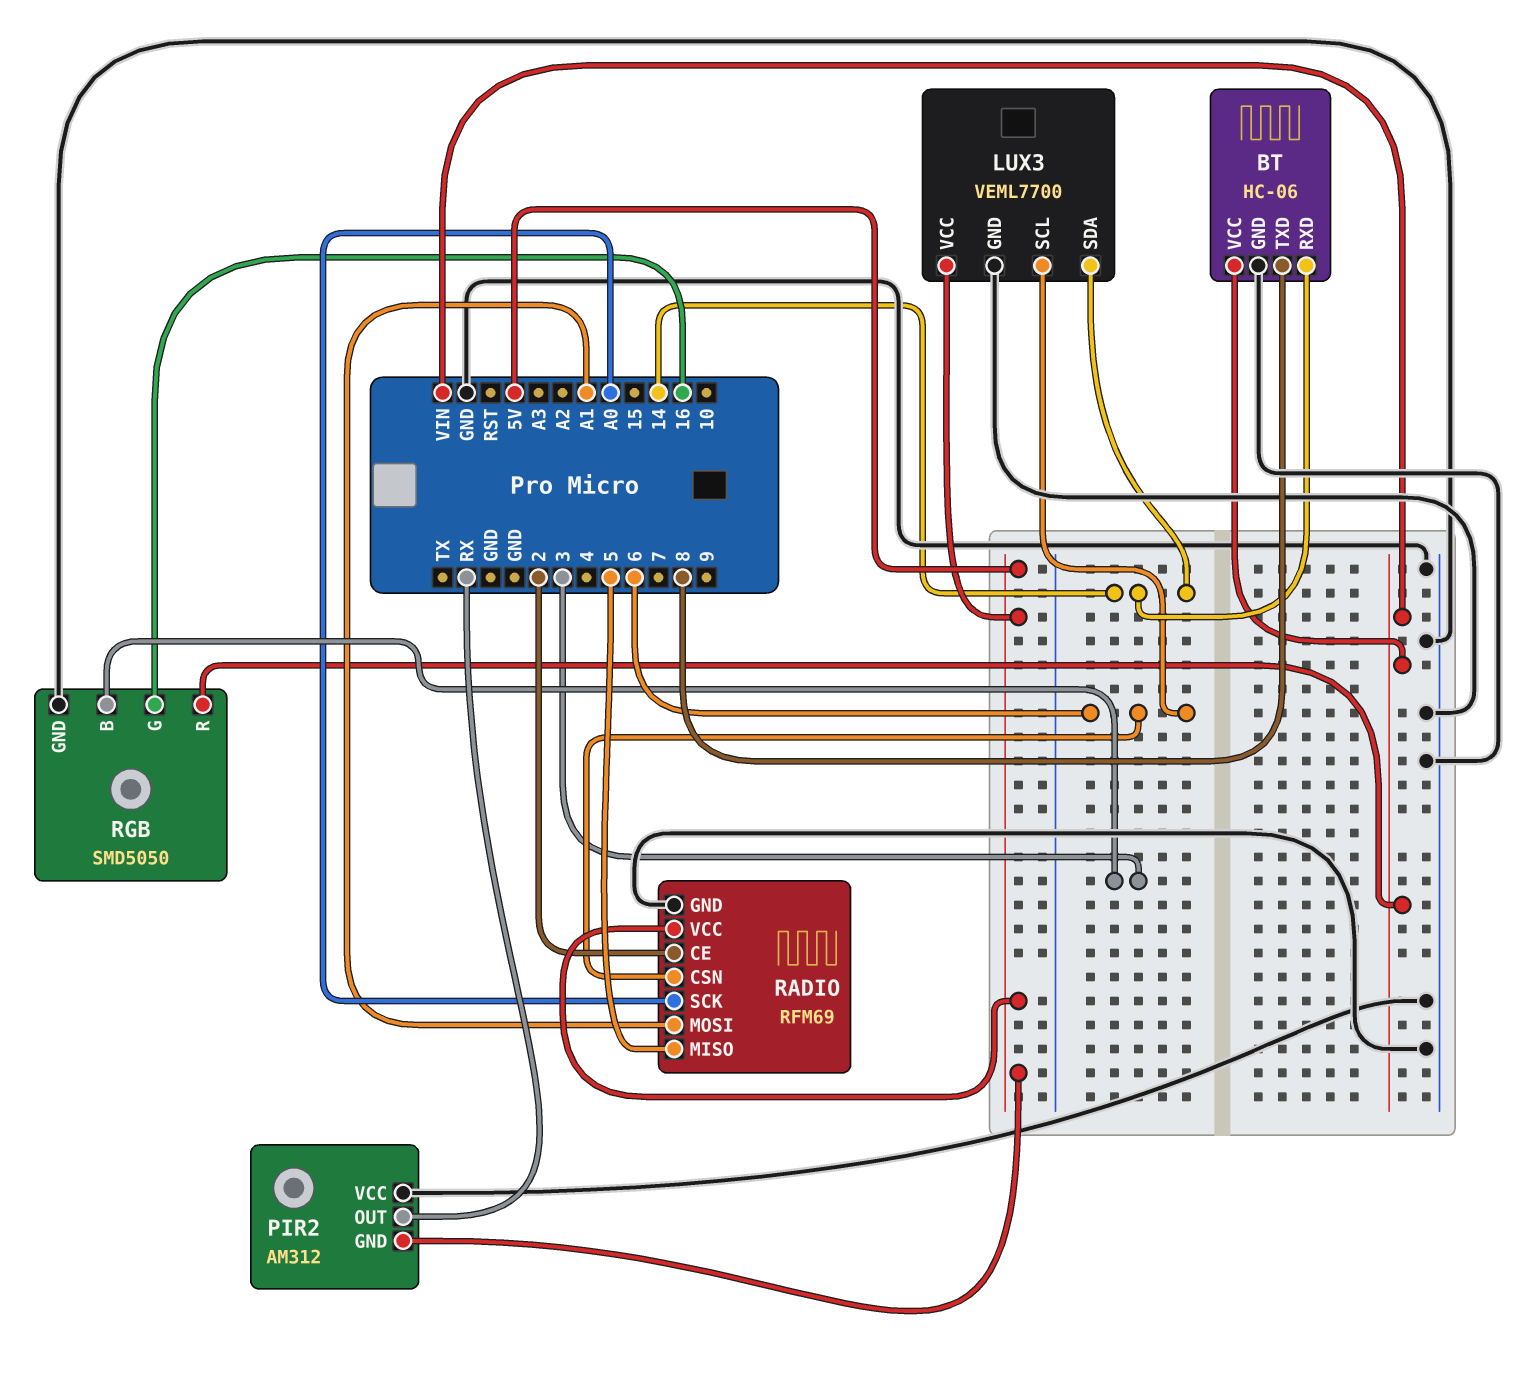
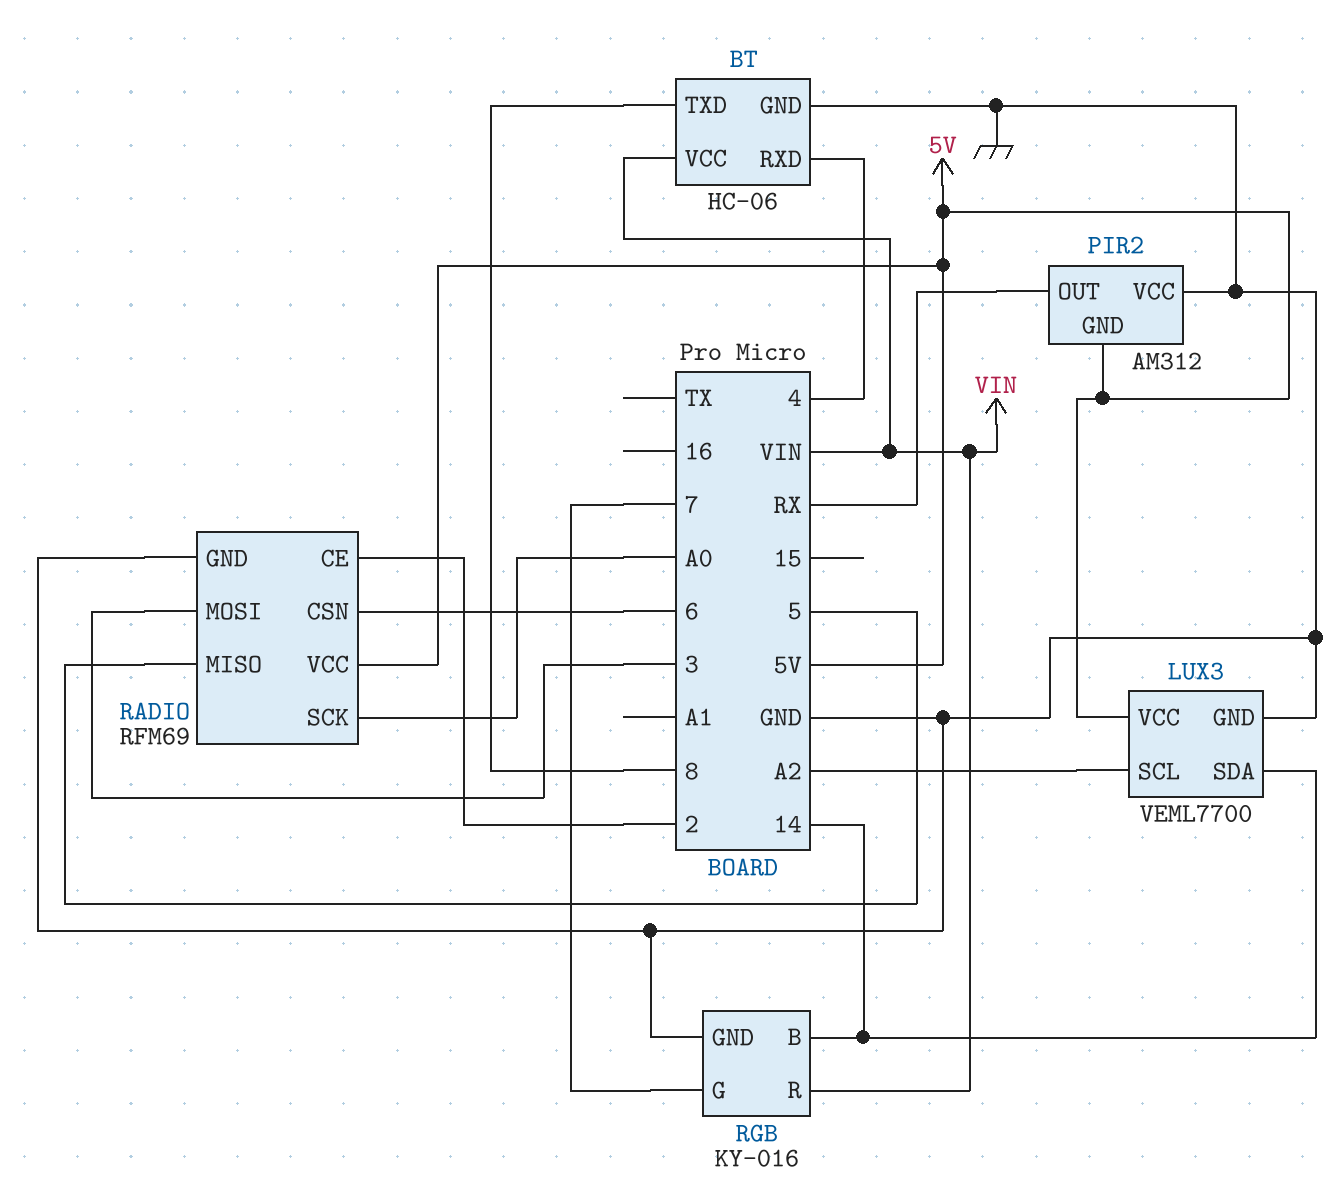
BT pin RXD: 14 -> 4
LUX3 pin SCL: 6 -> A2
RADIO pin MOSI: A1 -> 3
RGB: SMD5050 -> KY-016
RGB pin B: 3 -> 14
RGB pin G: 16 -> 7

